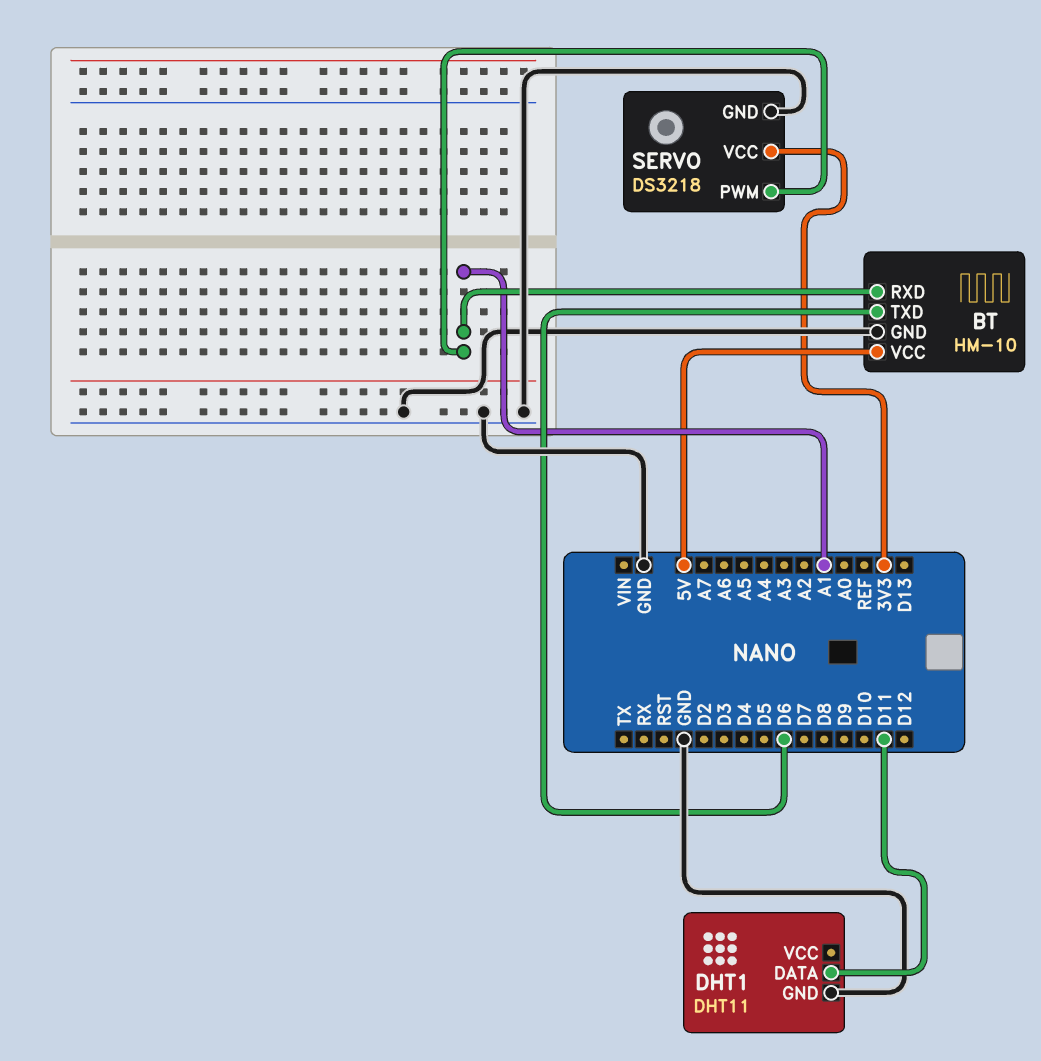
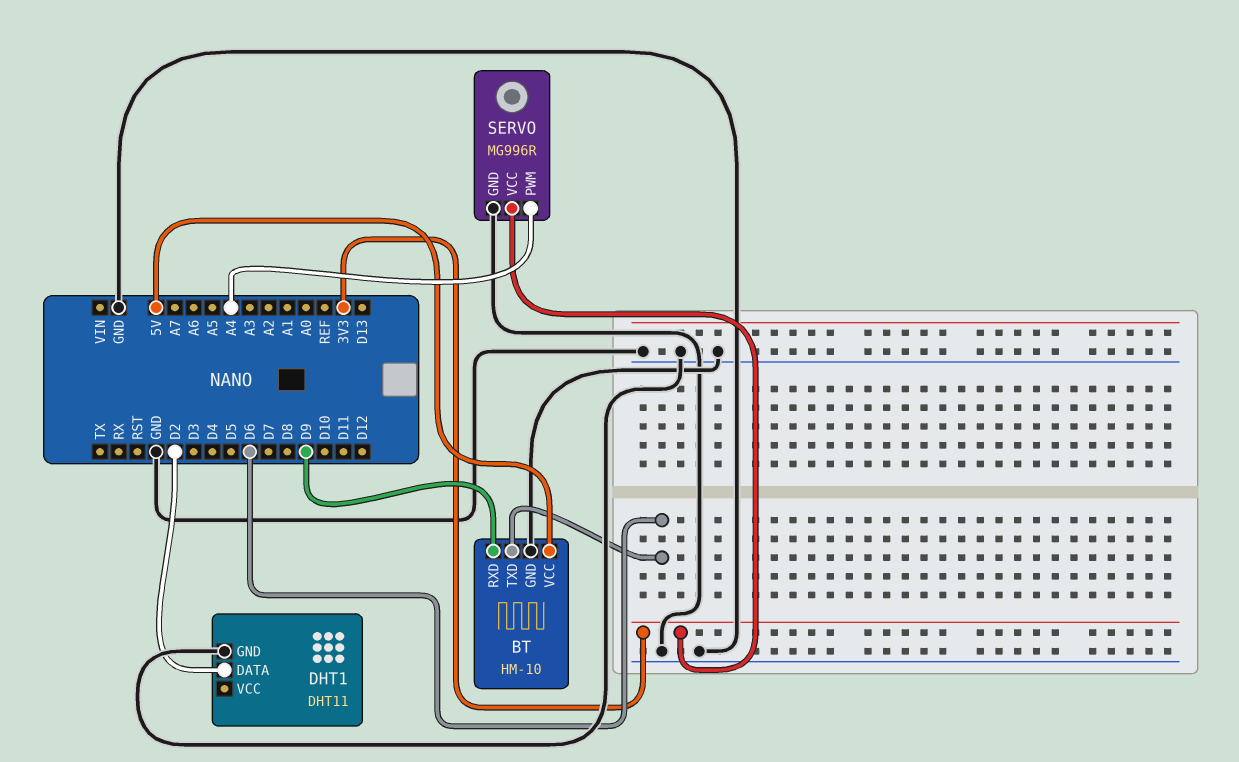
BT pin RXD: A1 -> D9
DHT1 pin DATA: D11 -> D2
SERVO: DS3218 -> MG996R
SERVO pin PWM: A1 -> A4

